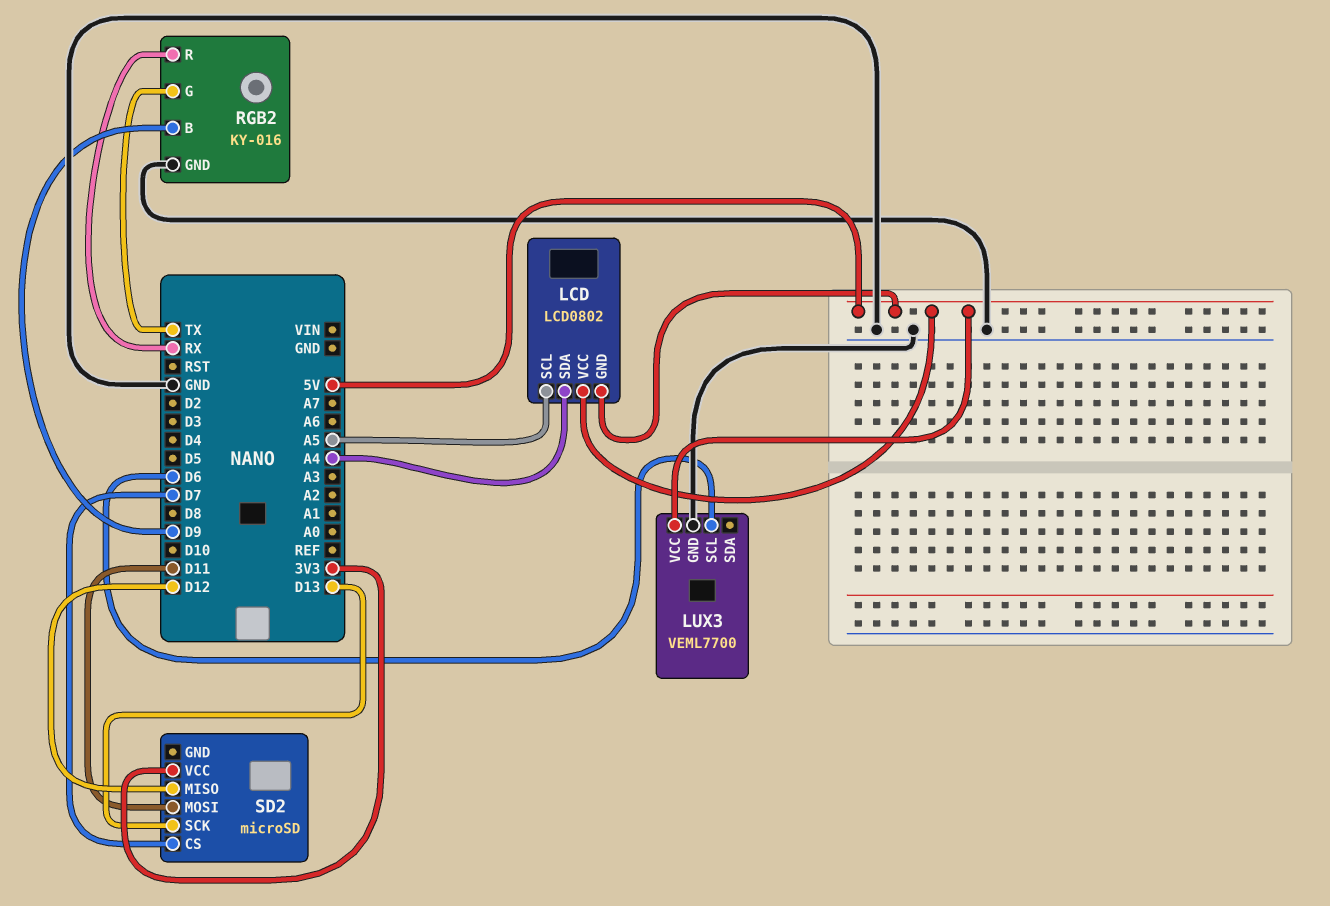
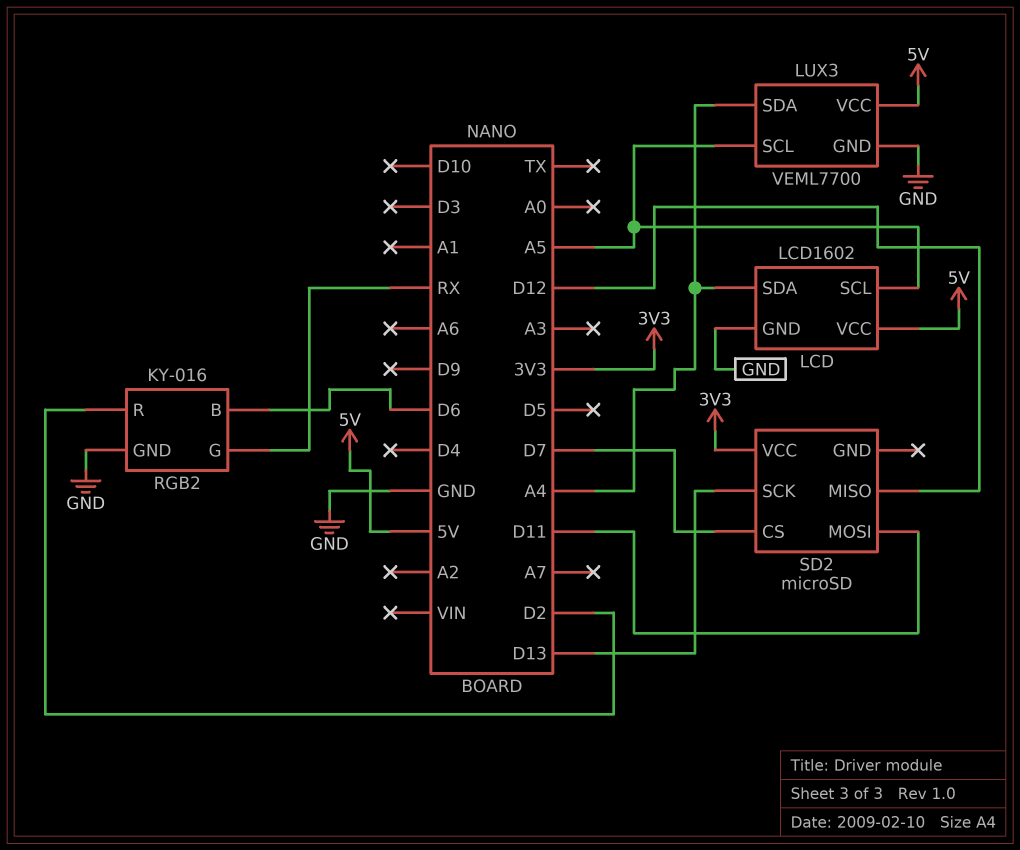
LCD: LCD0802 -> LCD1602
LCD pin GND: 5V -> GND
LUX3 pin SCL: D6 -> A5
LUX3 pin SDA: none -> A4
RGB2 pin B: D9 -> D6
RGB2 pin G: TX -> RX
RGB2 pin R: RX -> D2

